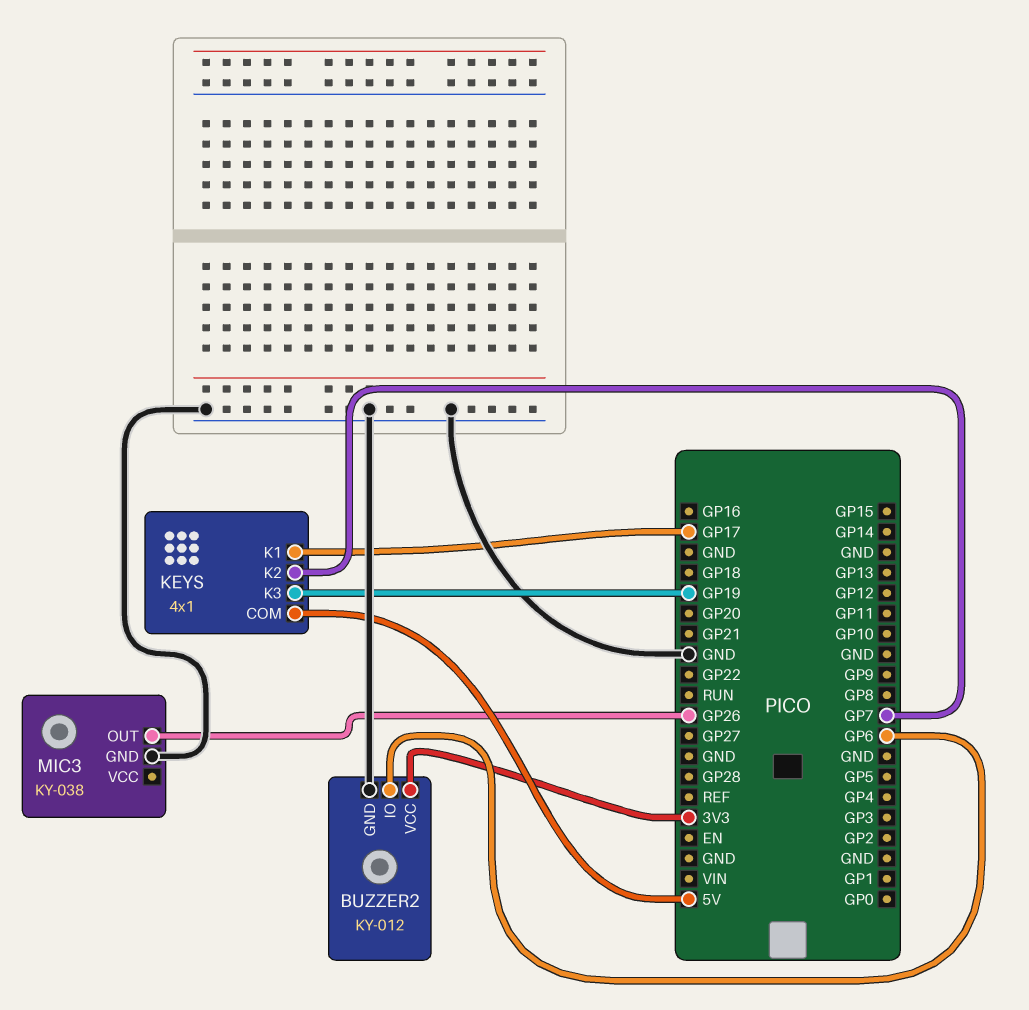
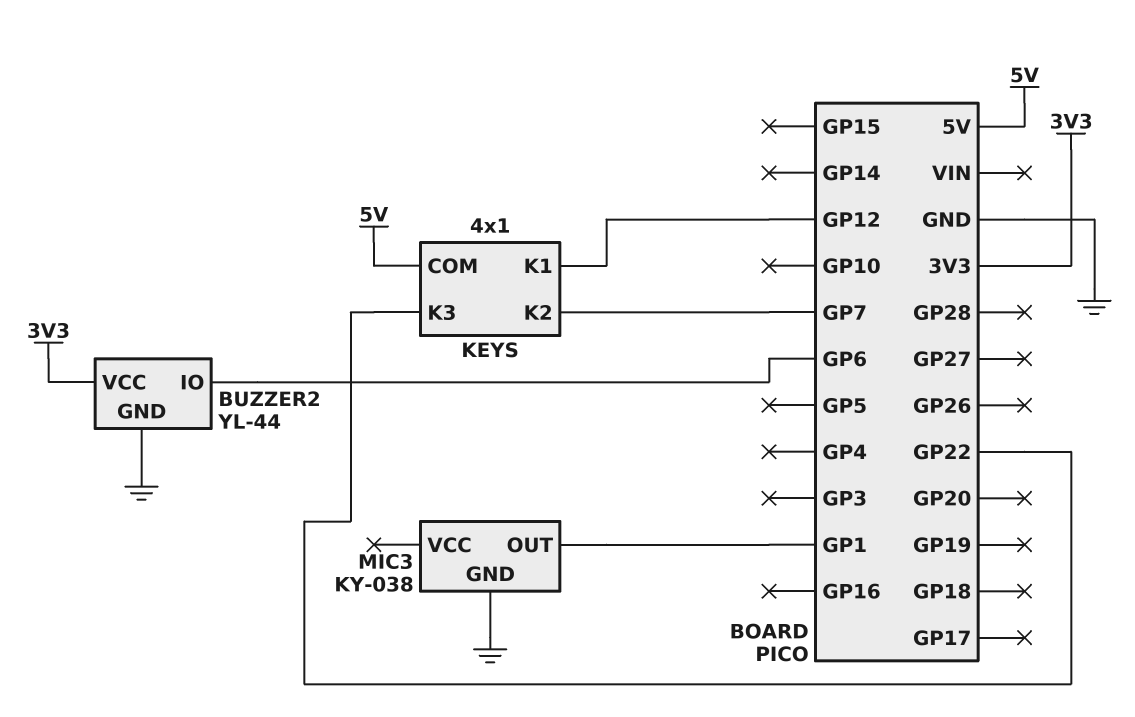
BUZZER2: KY-012 -> YL-44
KEYS pin K1: GP17 -> GP12
KEYS pin K3: GP19 -> GP22
MIC3 pin OUT: GP26 -> GP1

